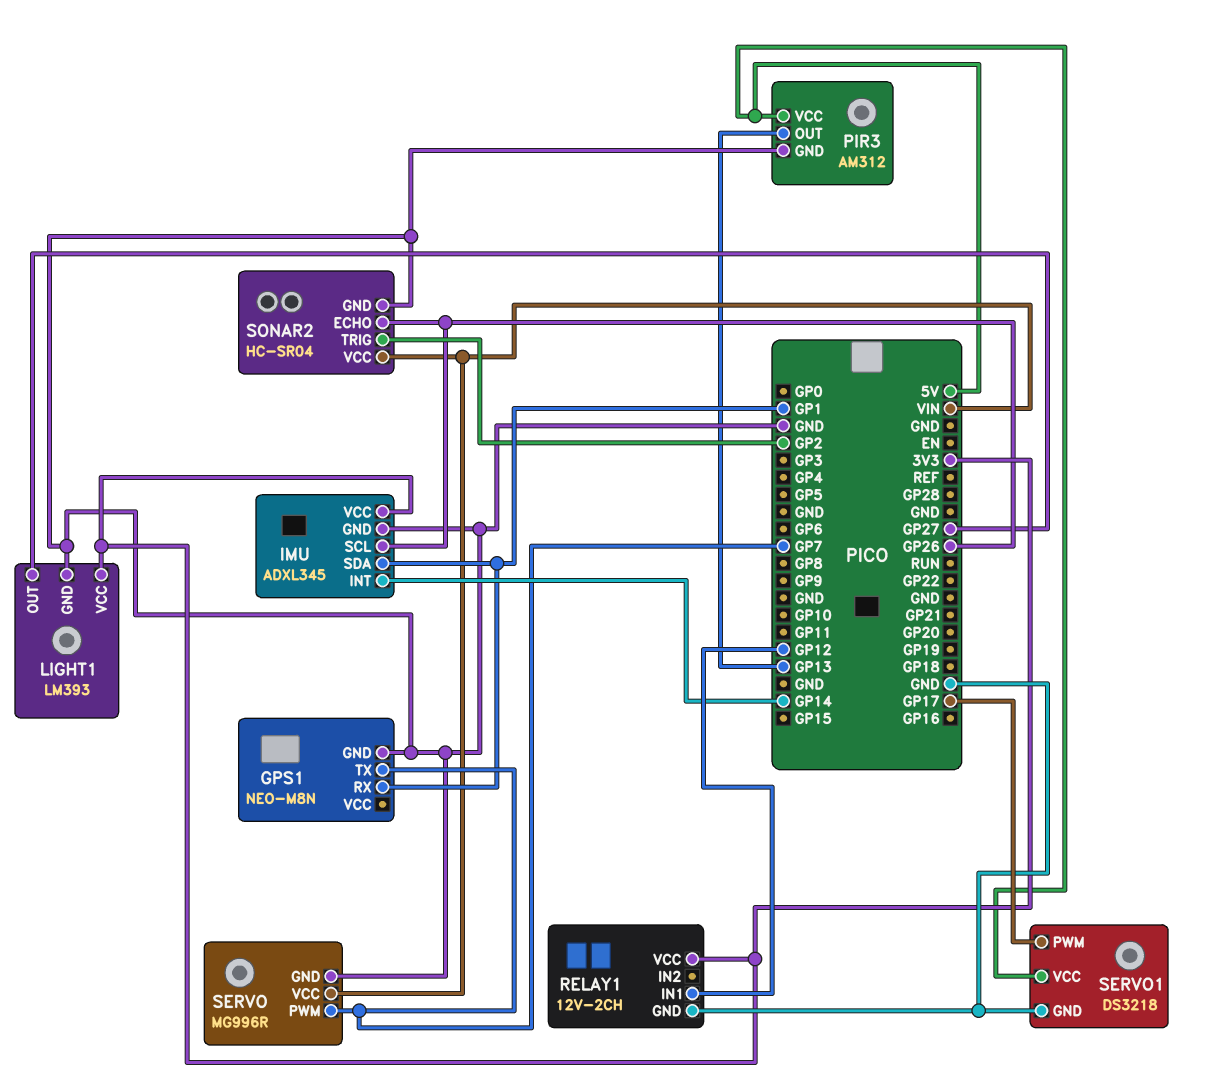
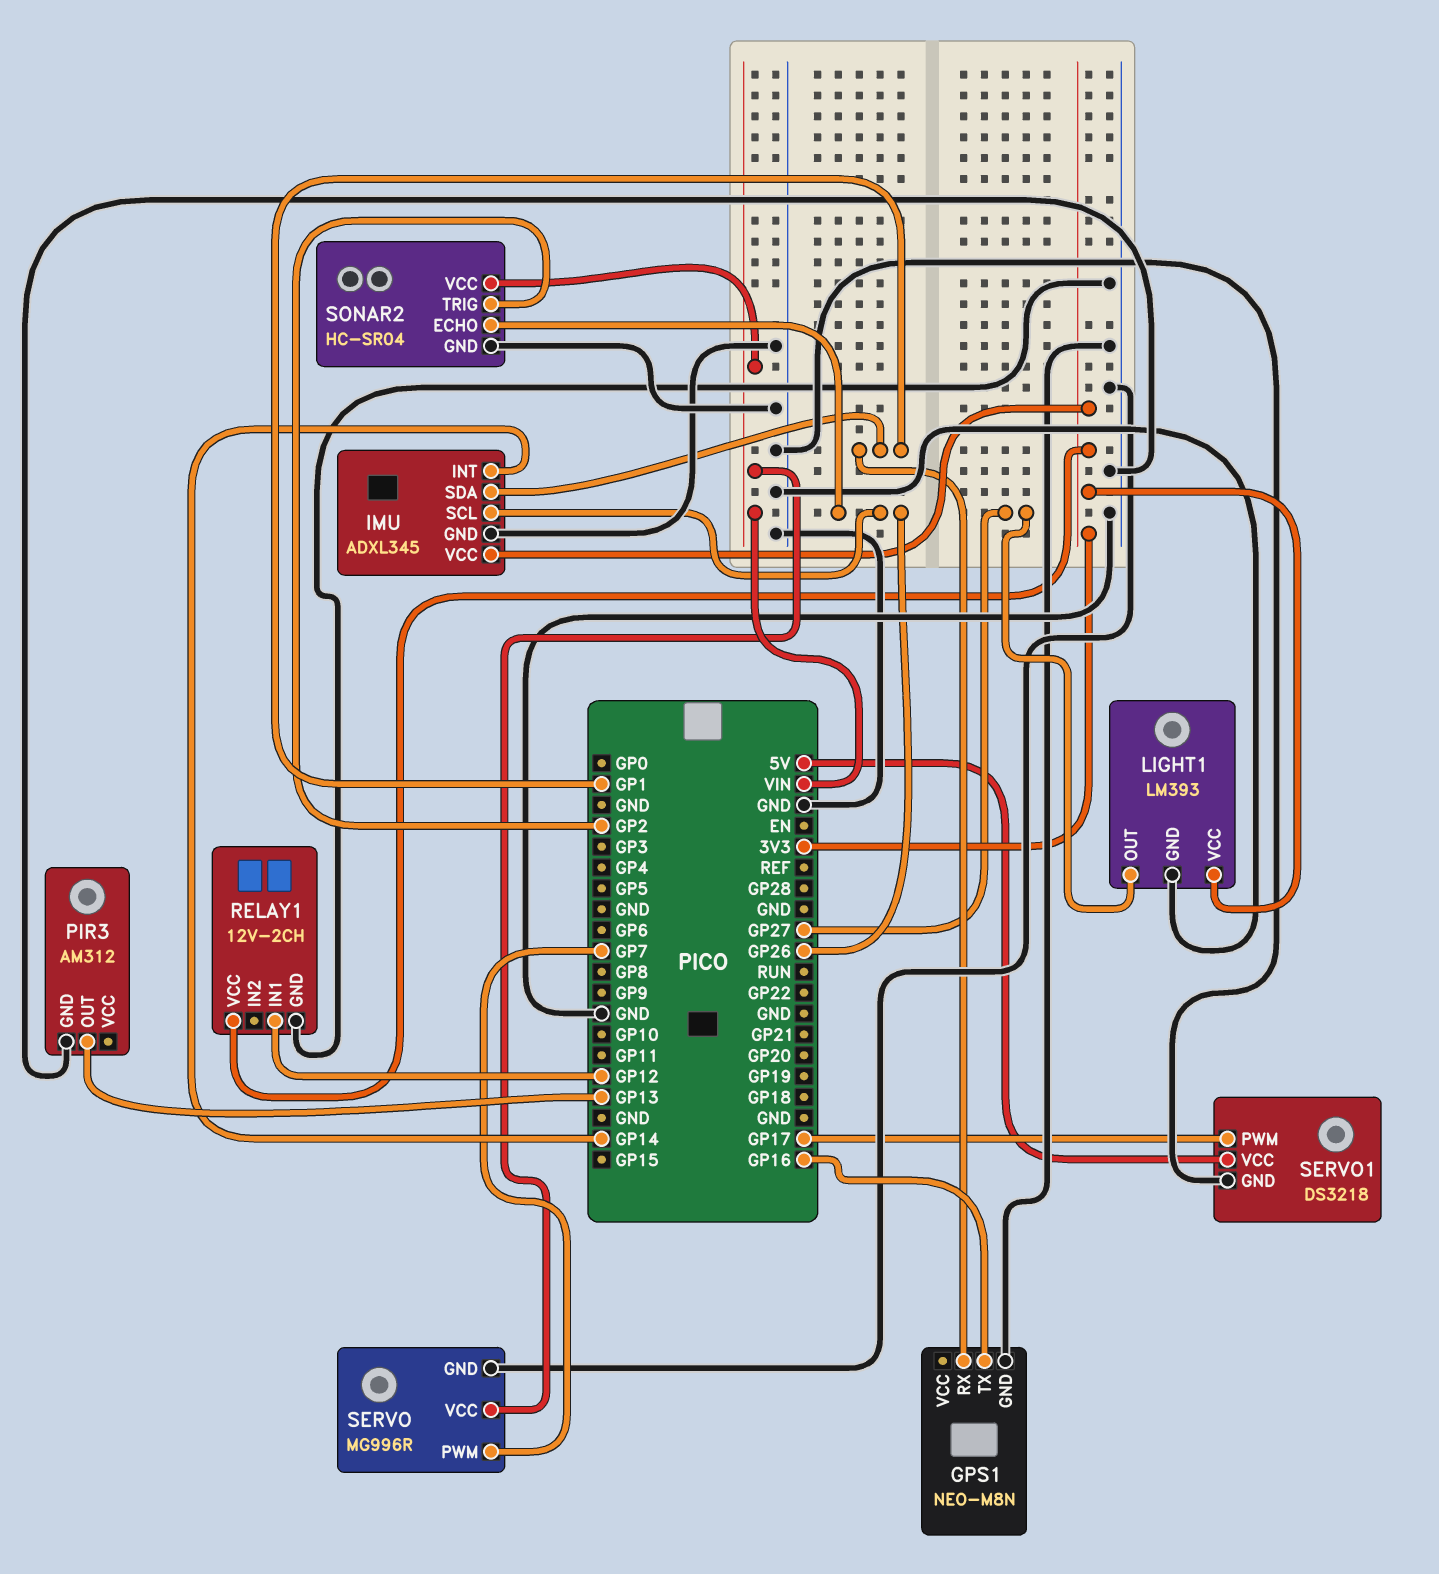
GPS1 pin TX: GP7 -> GP16
PIR3 pin VCC: 5V -> none

